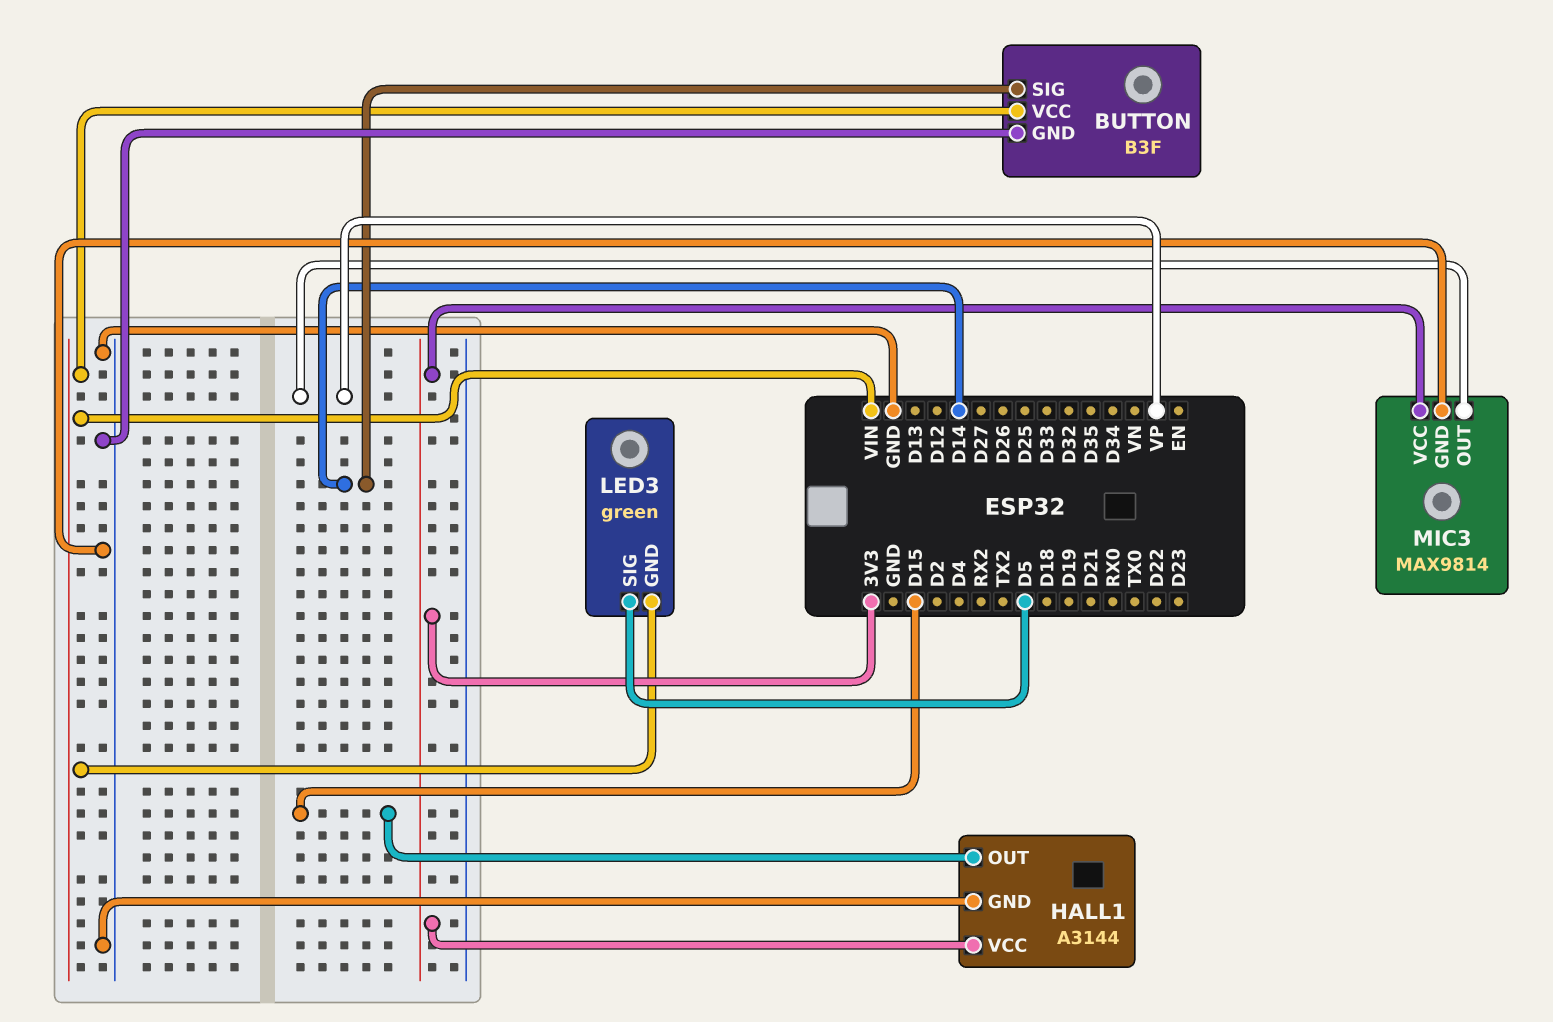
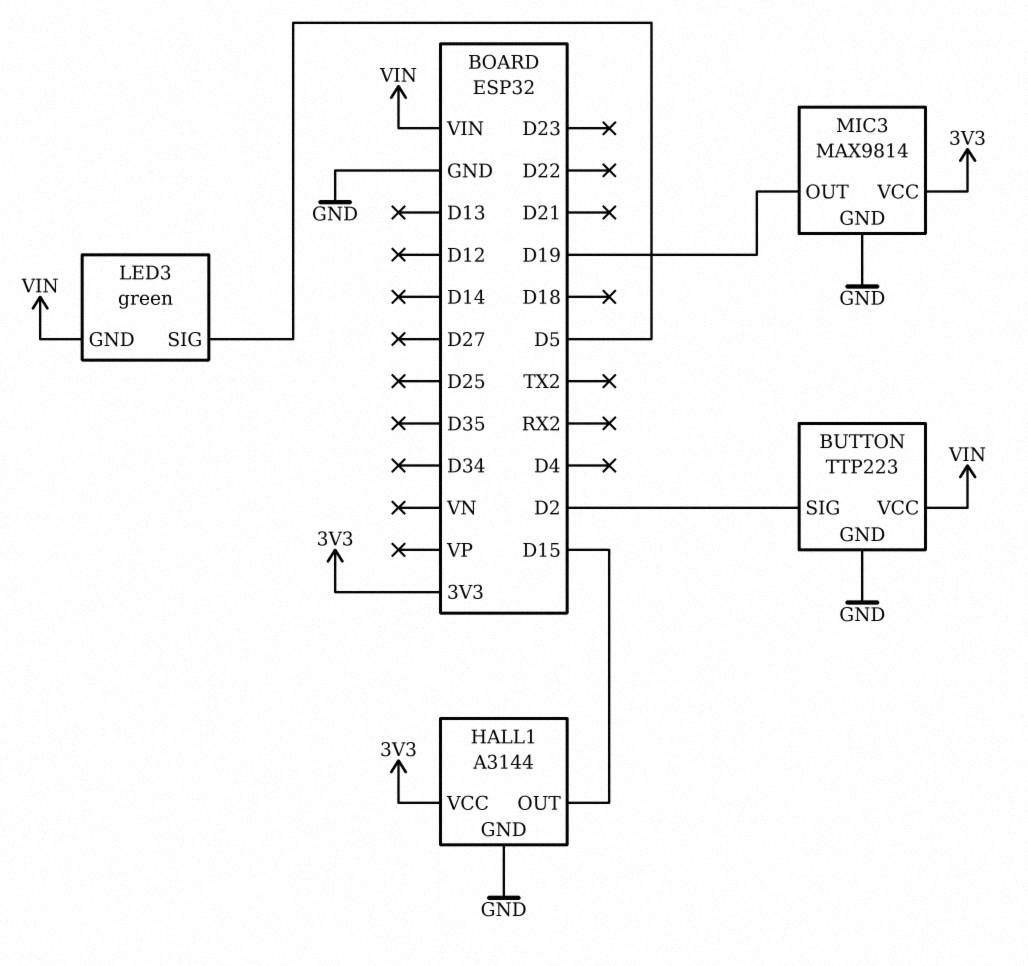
BUTTON: B3F -> TTP223
BUTTON pin SIG: D14 -> D2
MIC3 pin OUT: VP -> D19

